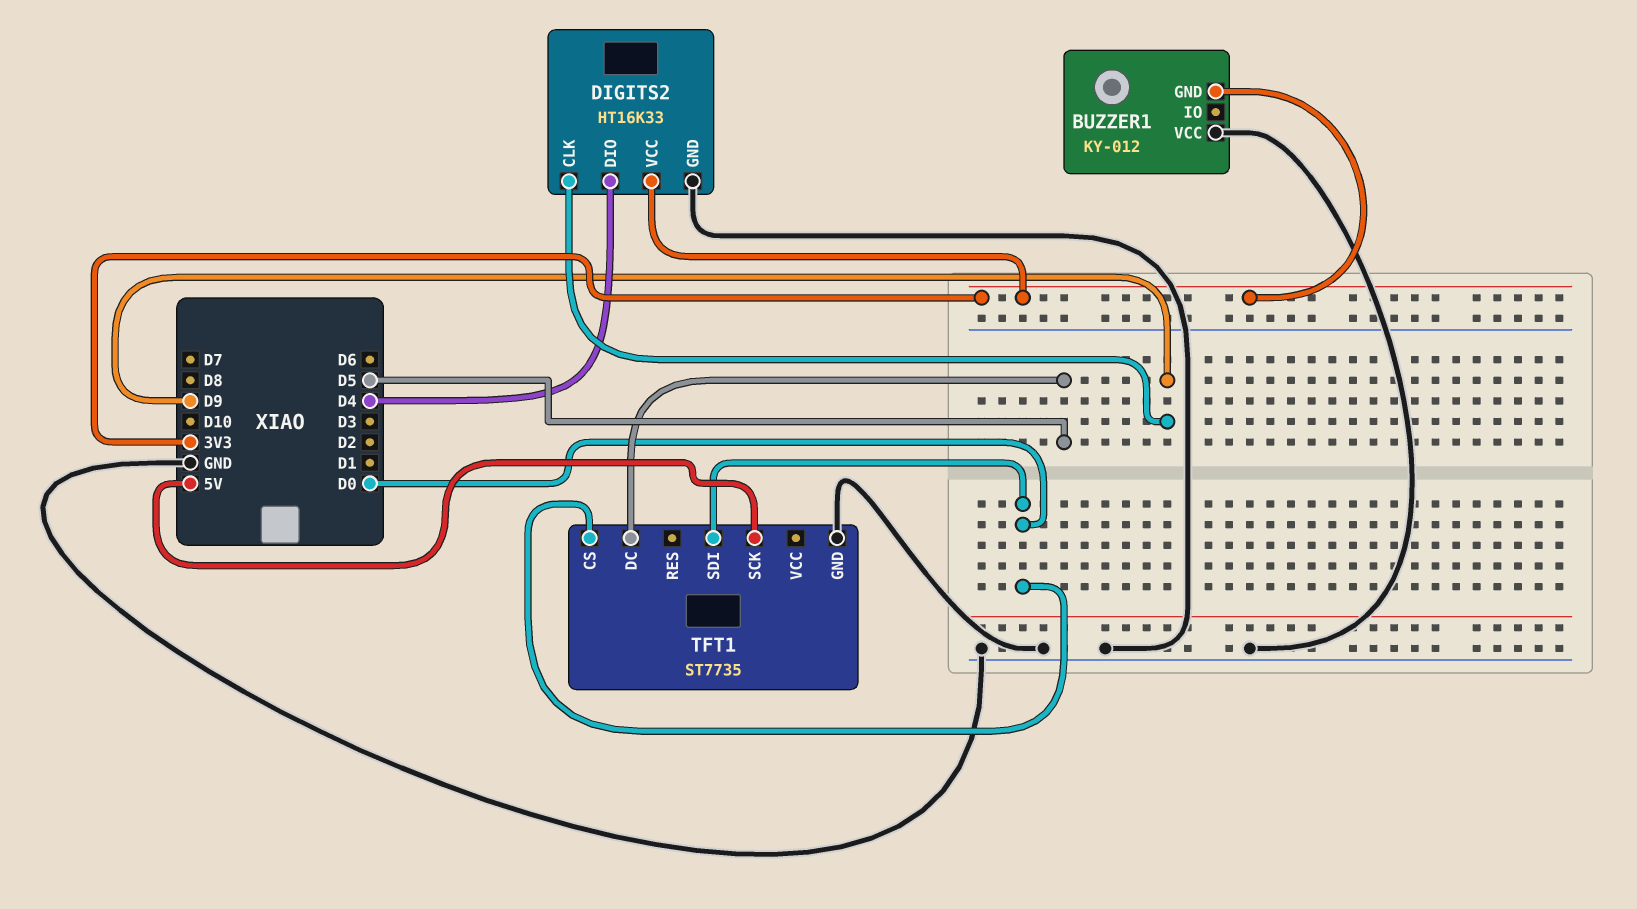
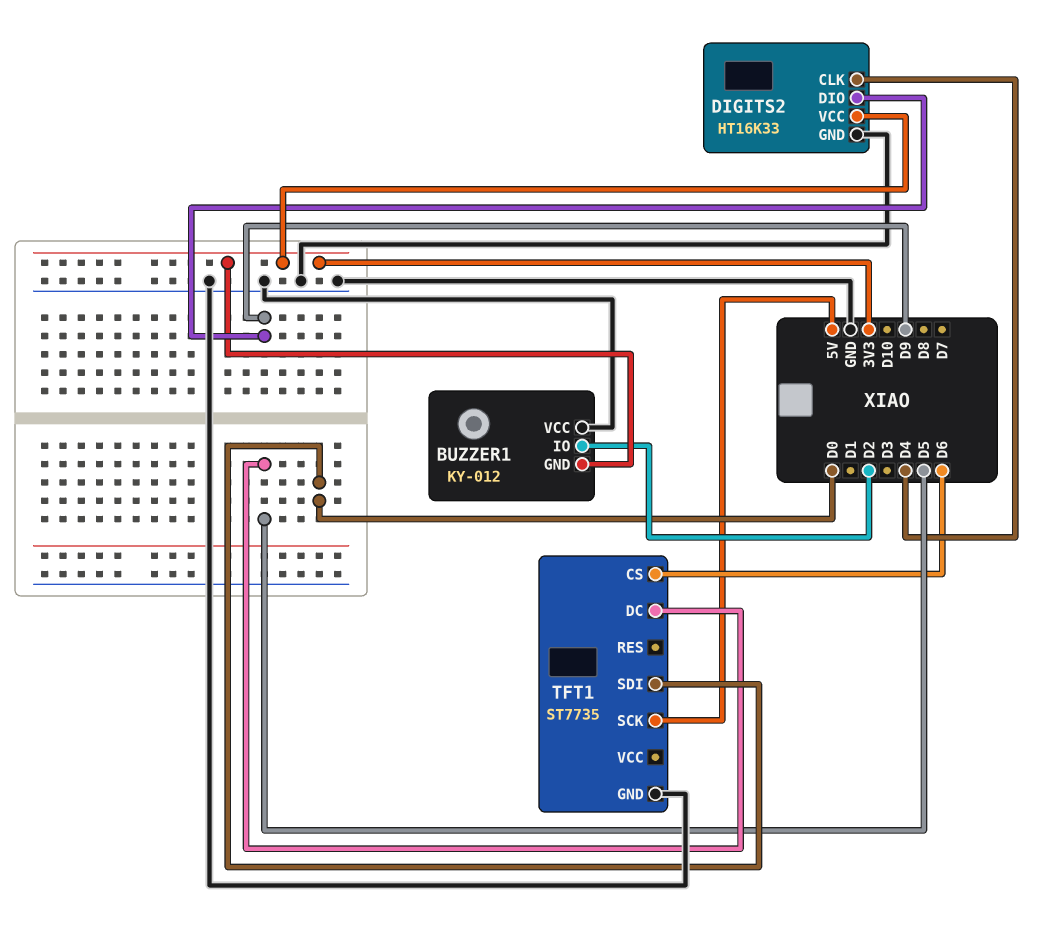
BUZZER1 pin IO: none -> D2
DIGITS2 pin CLK: D9 -> D4
DIGITS2 pin DIO: D4 -> D9
TFT1 pin CS: D0 -> D6

